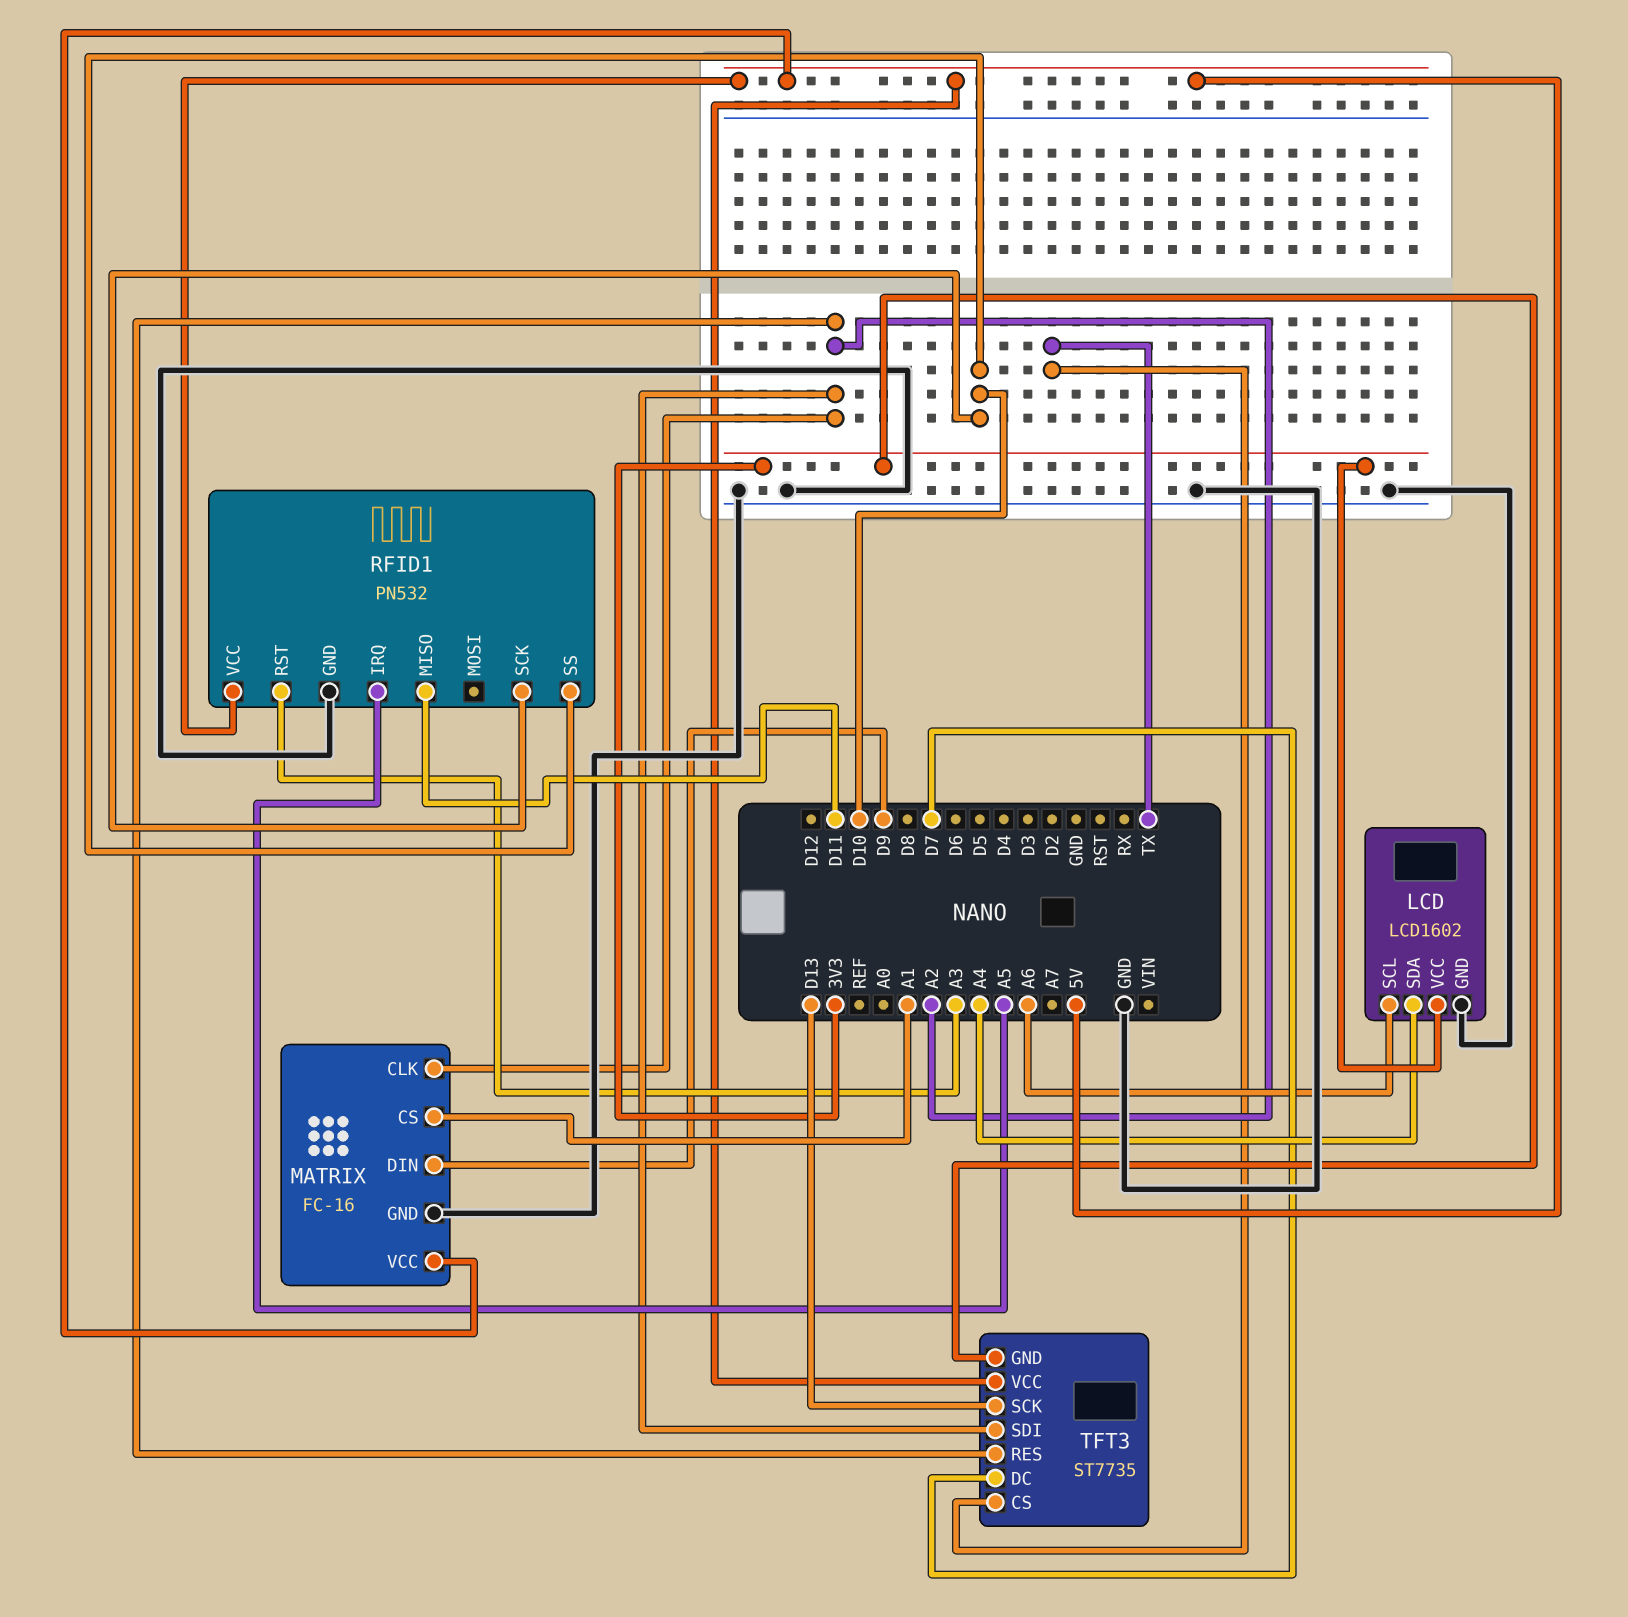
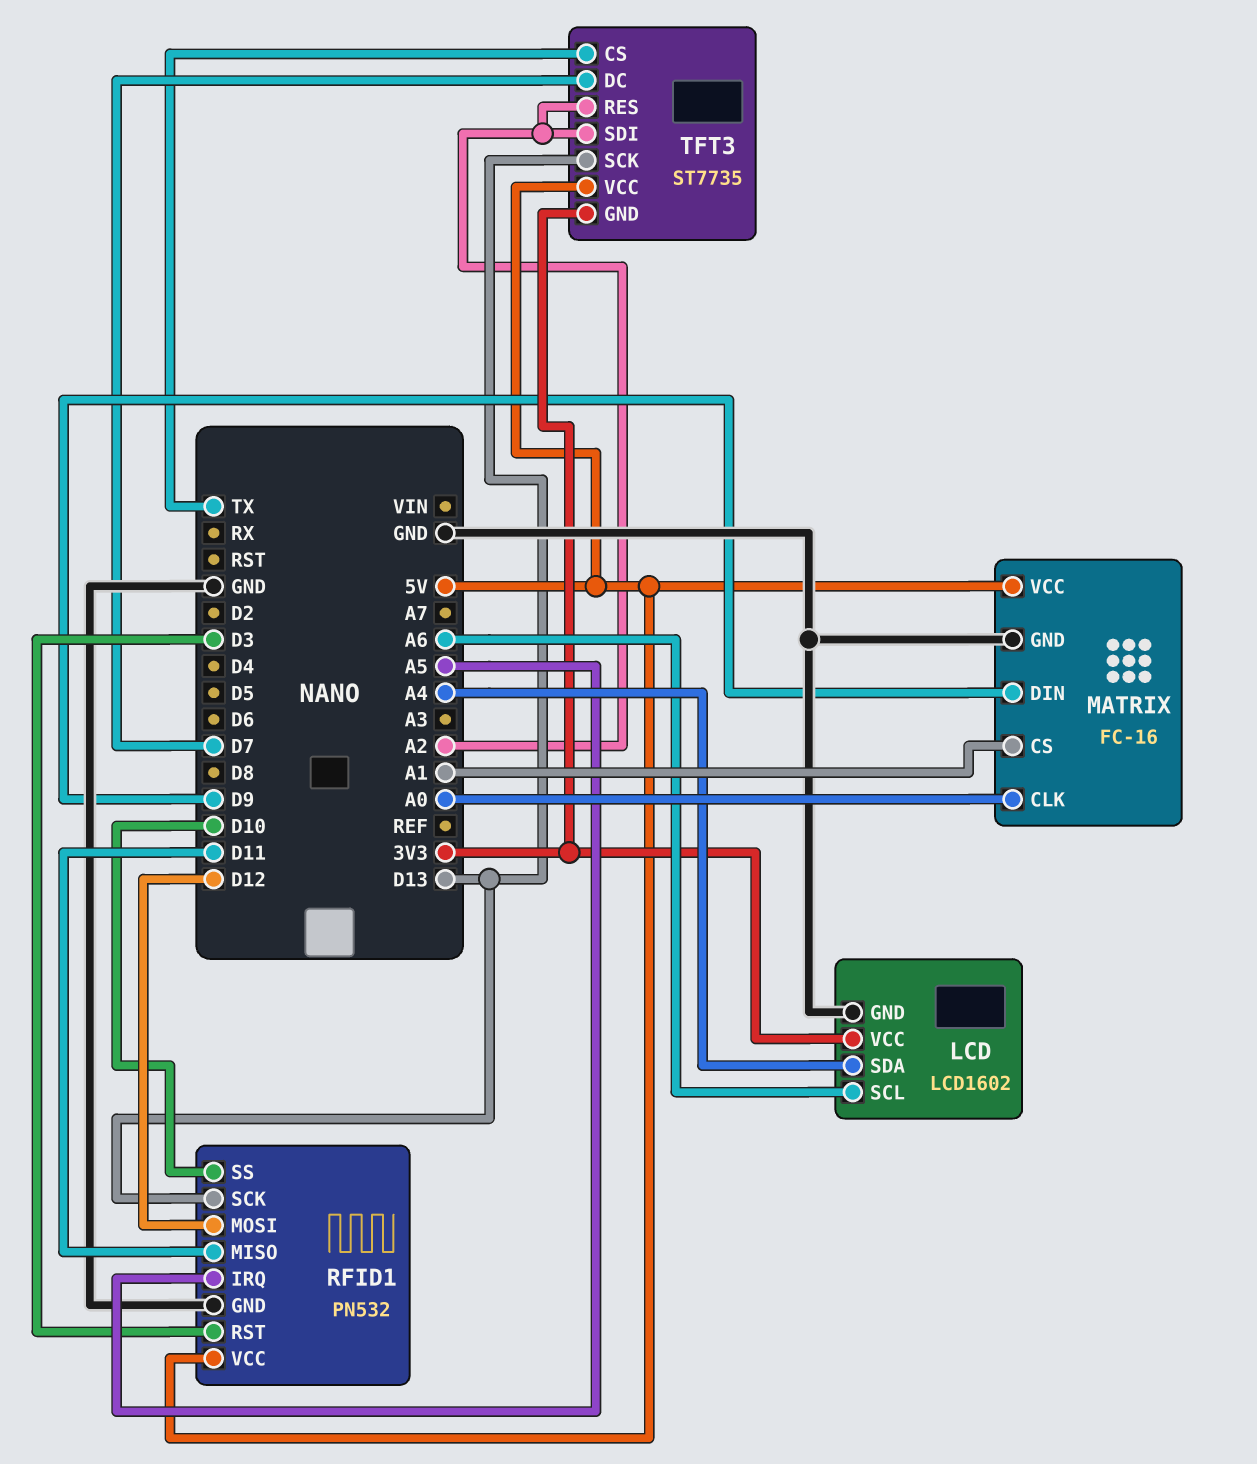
MATRIX pin CLK: A2 -> A0
RFID1 pin MOSI: none -> D12
RFID1 pin RST: A3 -> D3
RFID1 pin SCK: D10 -> D13

